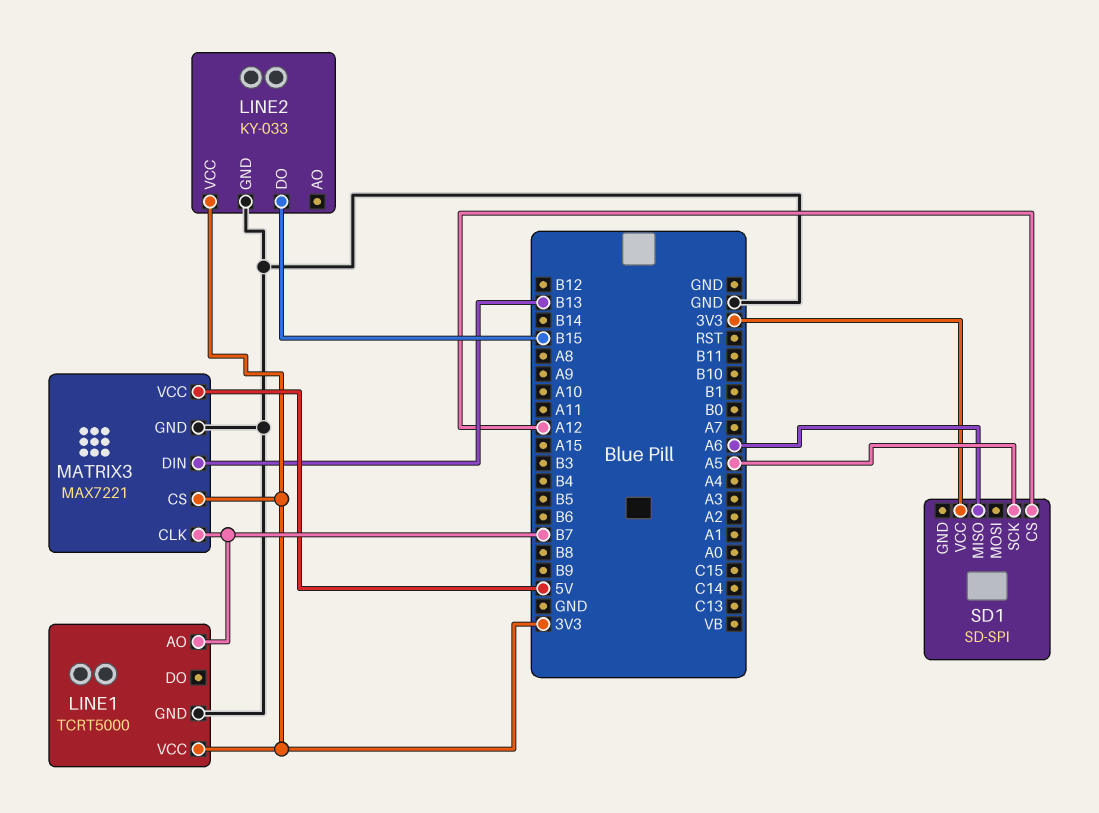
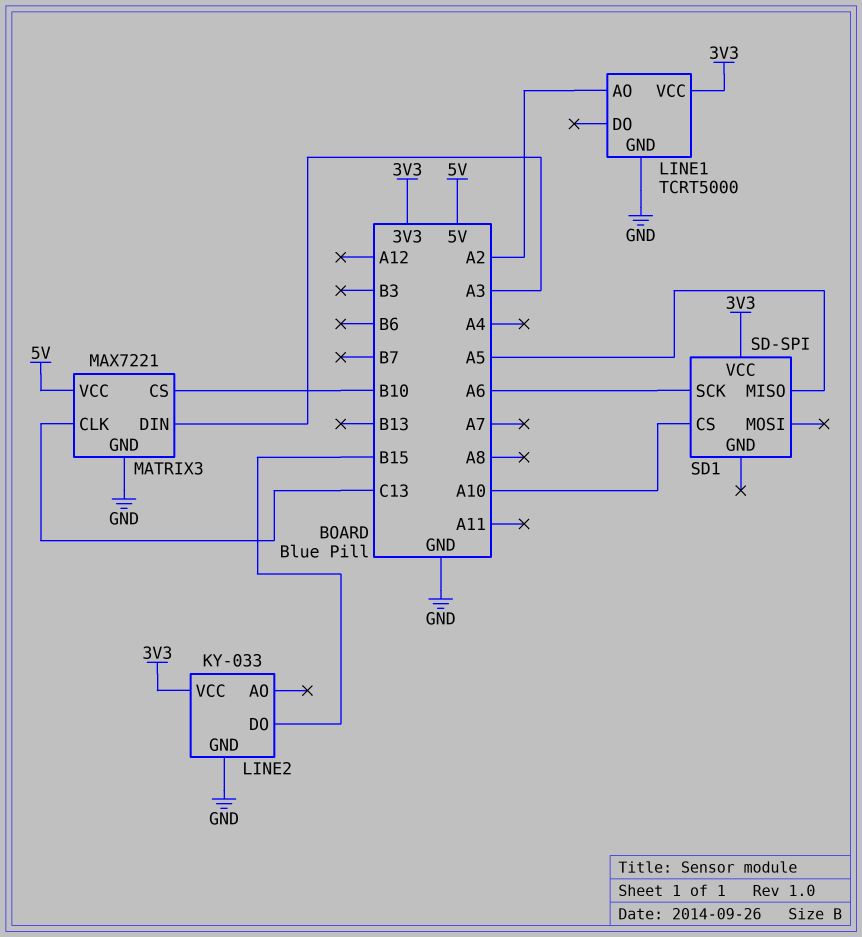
LINE1 pin AO: B7 -> A2
MATRIX3 pin CLK: B7 -> C13
MATRIX3 pin CS: 3V3 -> B10
MATRIX3 pin DIN: B13 -> A3
SD1 pin CS: A12 -> A10
SD1 pin MISO: A6 -> A5
SD1 pin SCK: A5 -> A6

